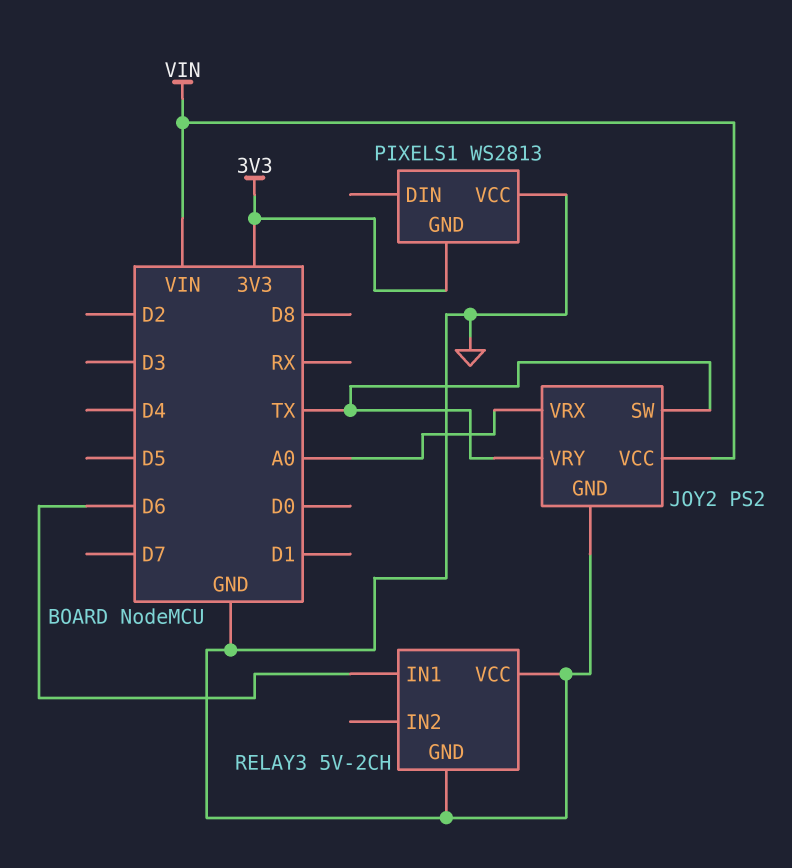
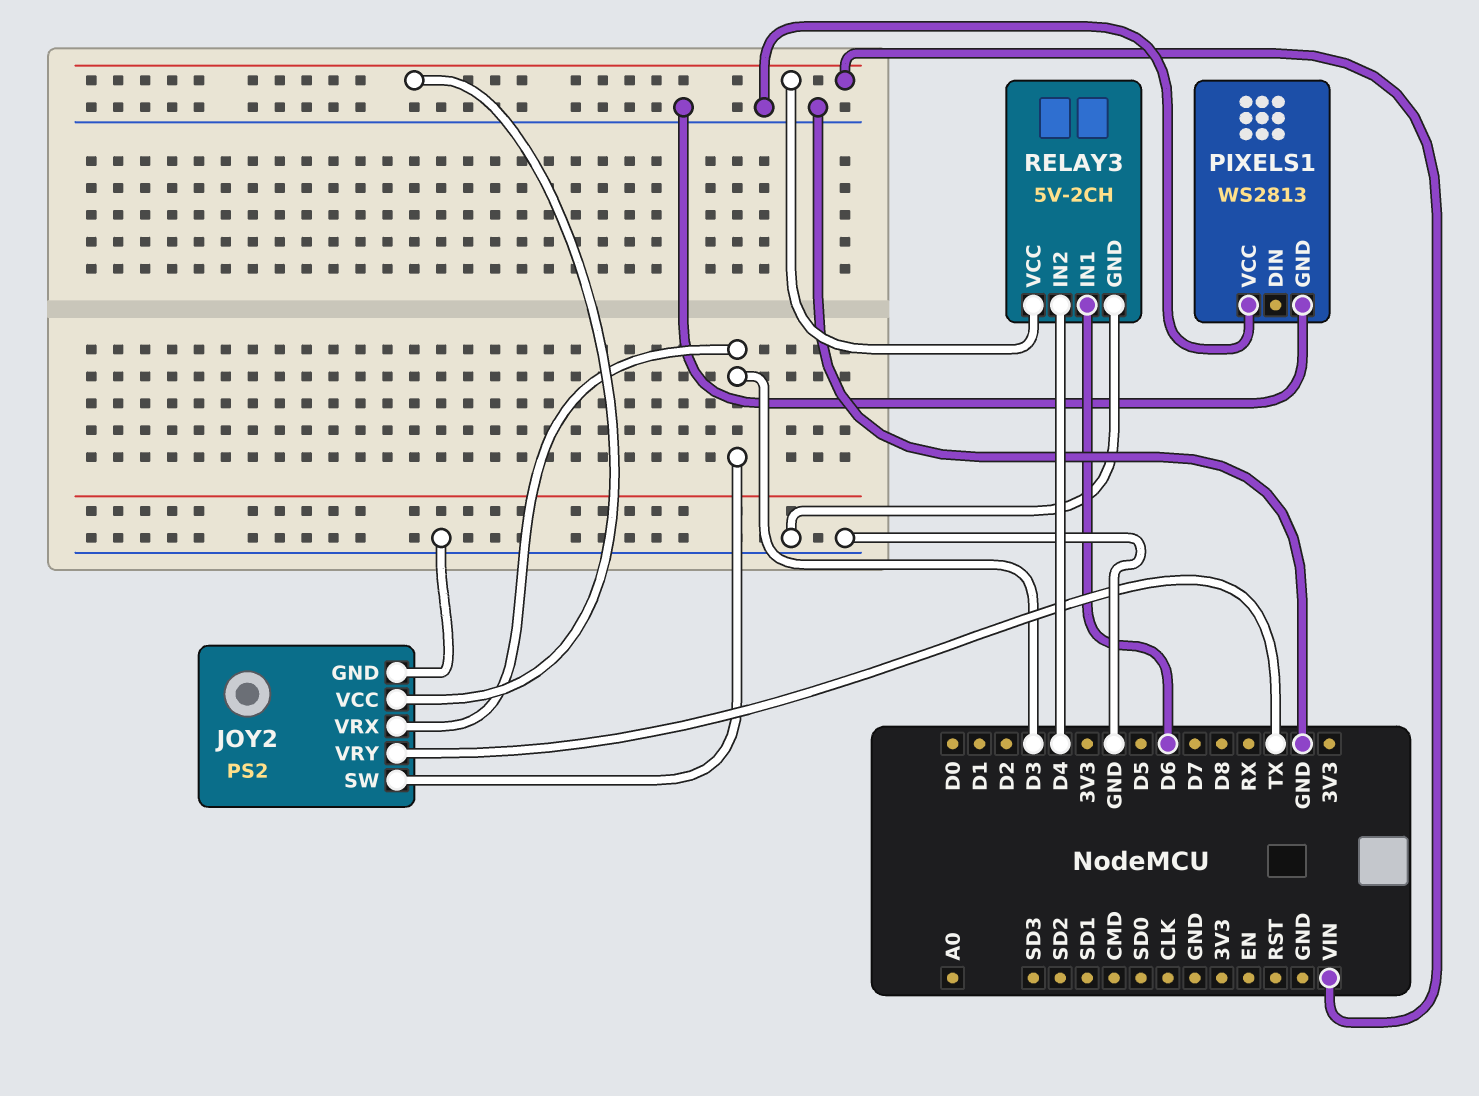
JOY2 pin SW: TX -> D3
JOY2 pin VRX: A0 -> D3
PIXELS1 pin GND: 3V3 -> GND
RELAY3 pin IN2: none -> D4
RELAY3 pin VCC: GND -> VIN

